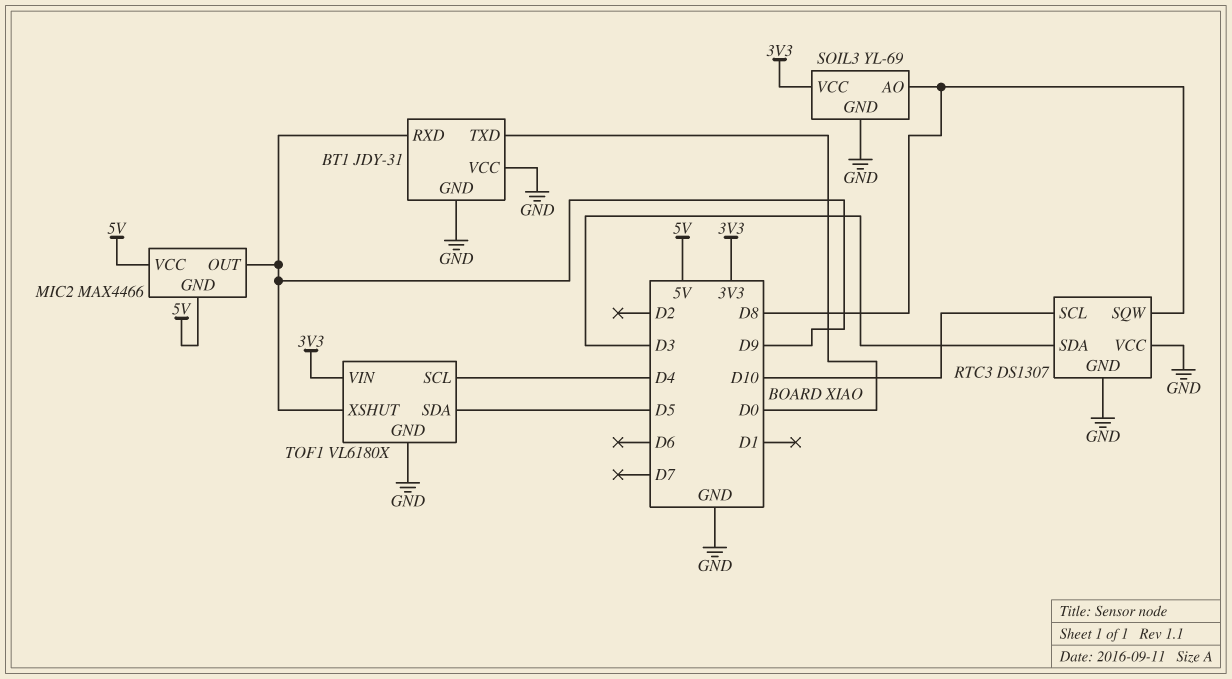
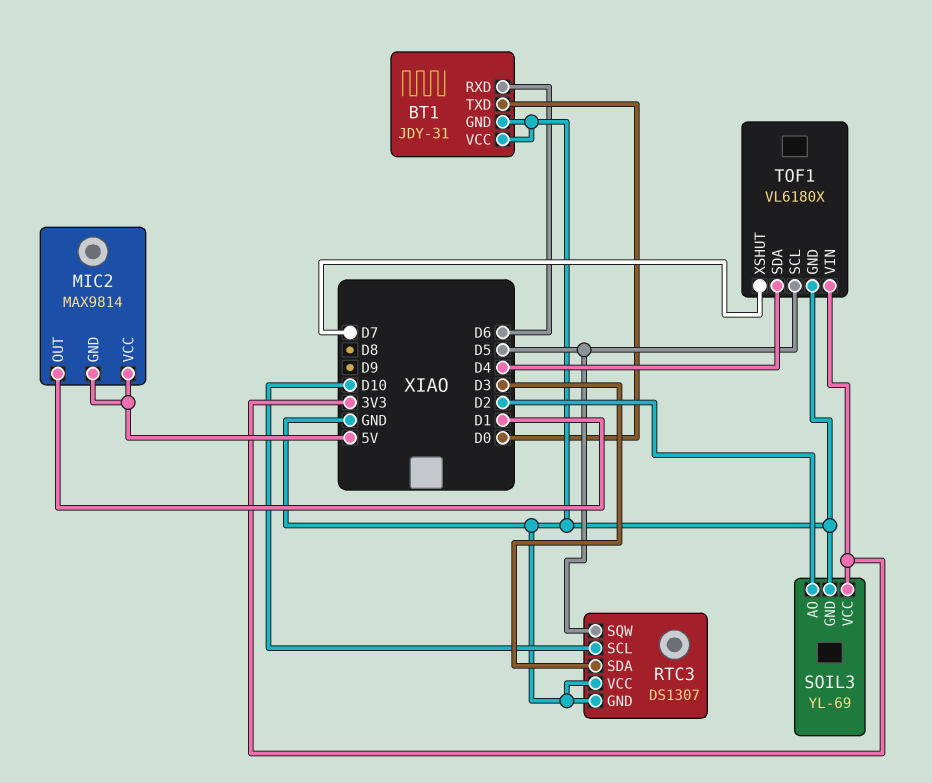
BT1 pin RXD: D9 -> D6
MIC2: MAX4466 -> MAX9814
MIC2 pin OUT: D9 -> D1
RTC3 pin SQW: D8 -> D5
SOIL3 pin AO: D8 -> D2
TOF1 pin SCL: D4 -> D5
TOF1 pin SDA: D5 -> D4
TOF1 pin XSHUT: D9 -> D7

